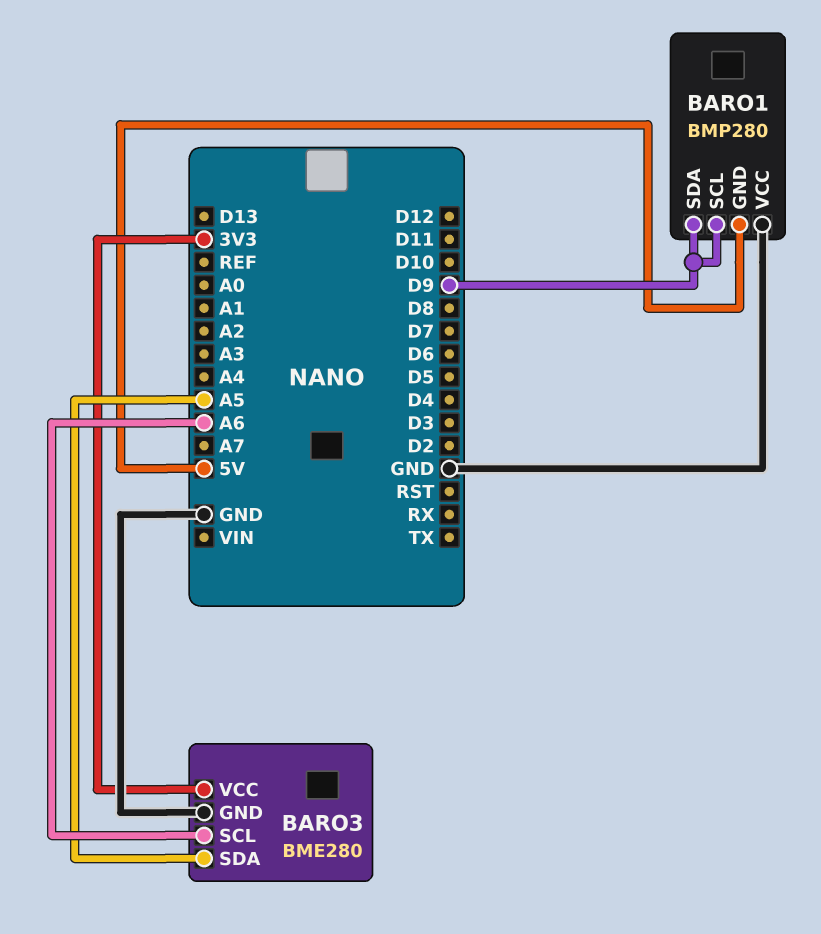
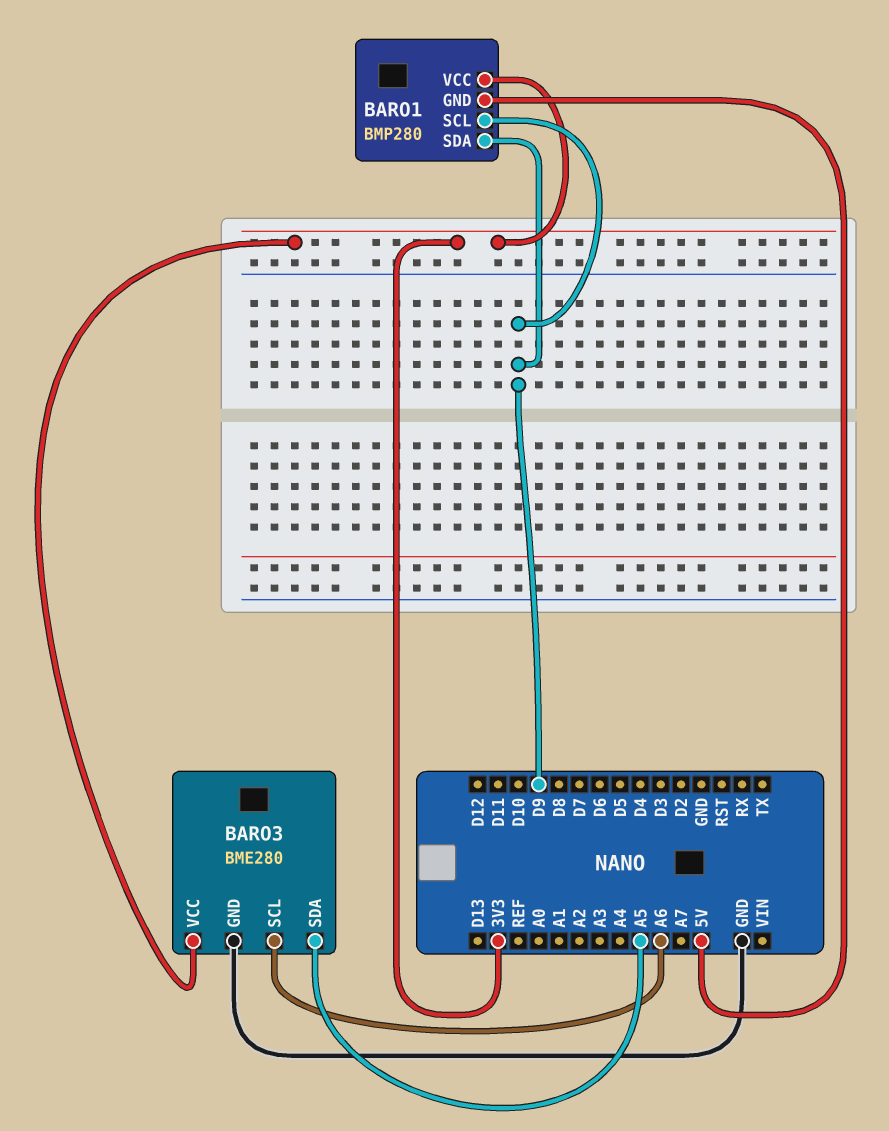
BARO1 pin VCC: GND -> 3V3

